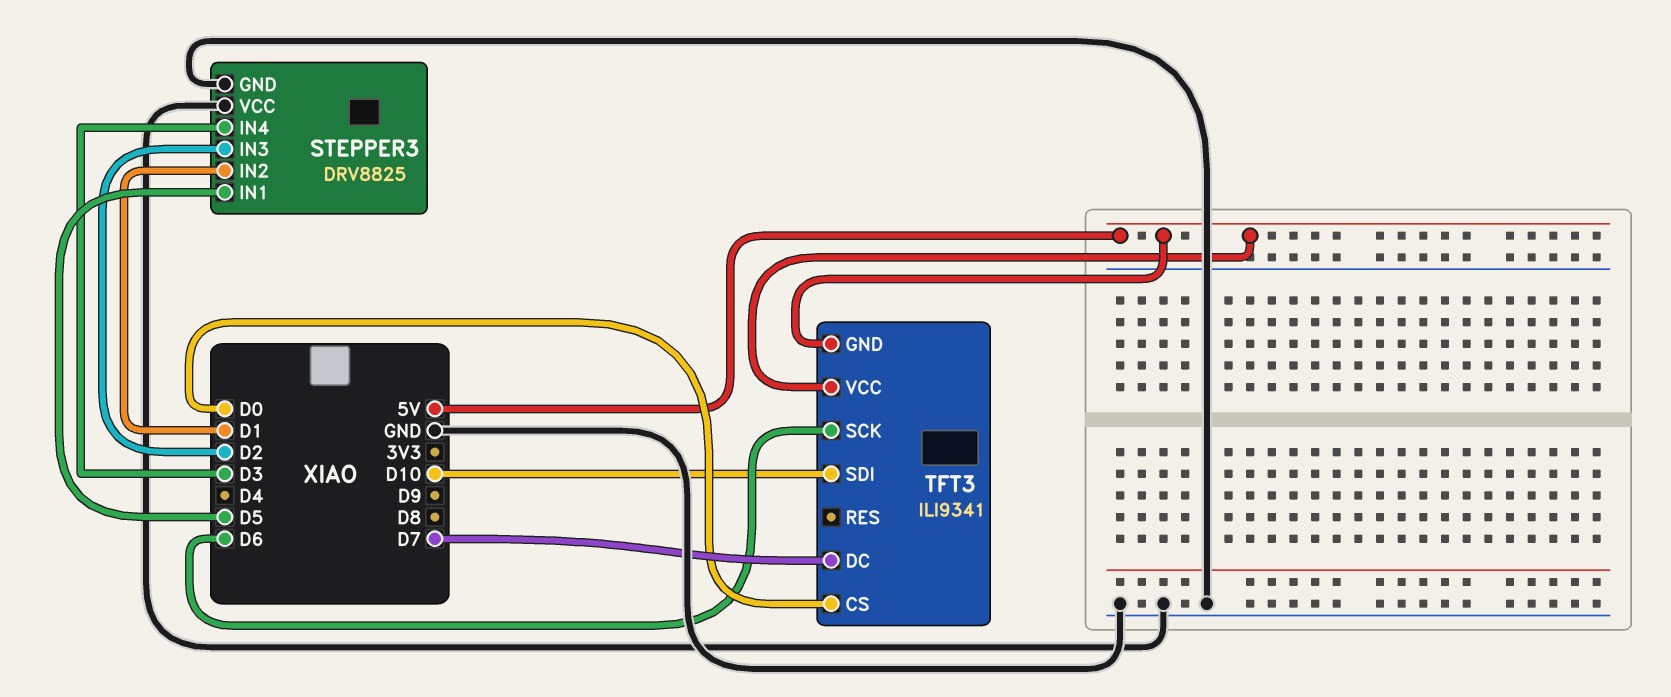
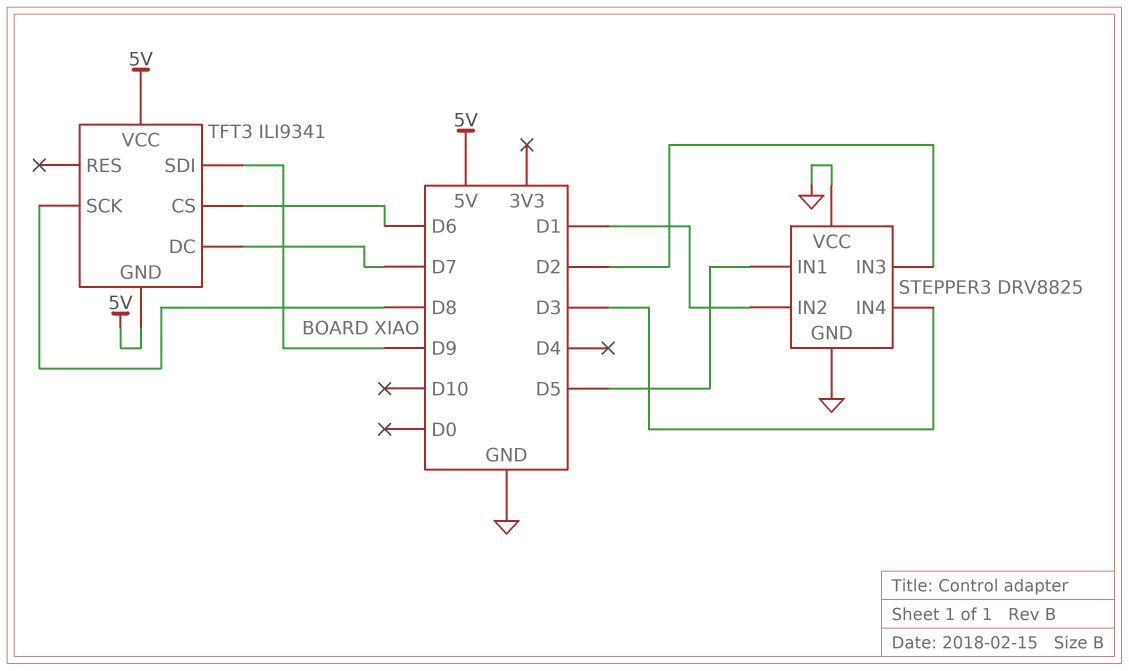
TFT3 pin CS: D0 -> D6
TFT3 pin SCK: D6 -> D8
TFT3 pin SDI: D10 -> D9

